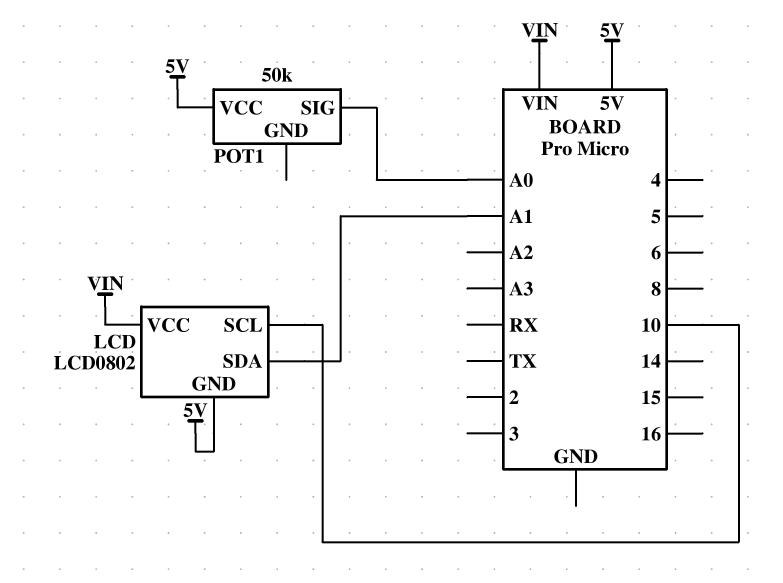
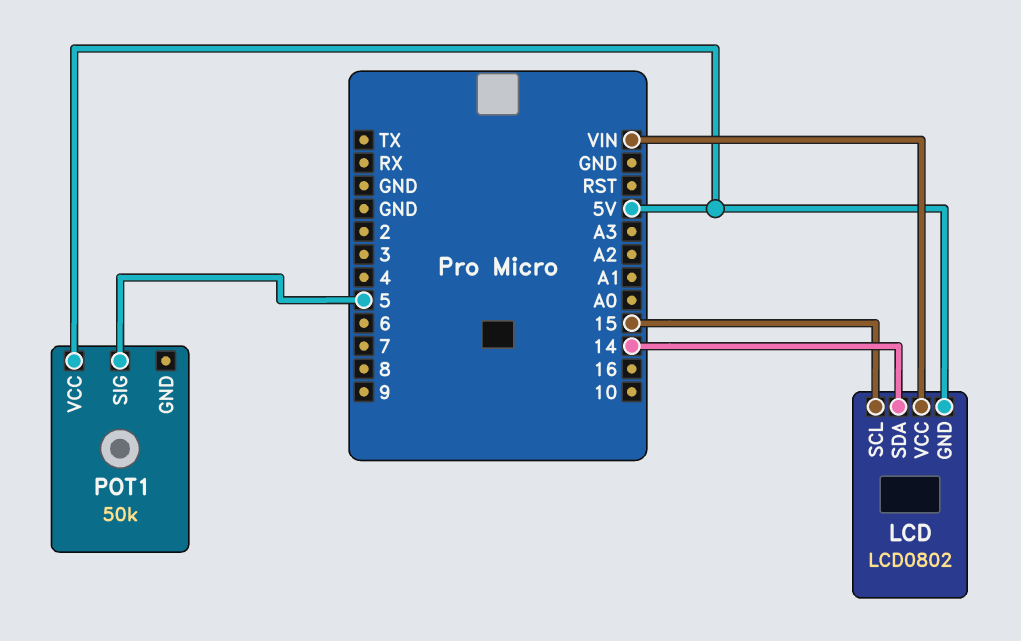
LCD pin SCL: 10 -> 15
LCD pin SDA: A1 -> 14
POT1 pin SIG: A0 -> 5

